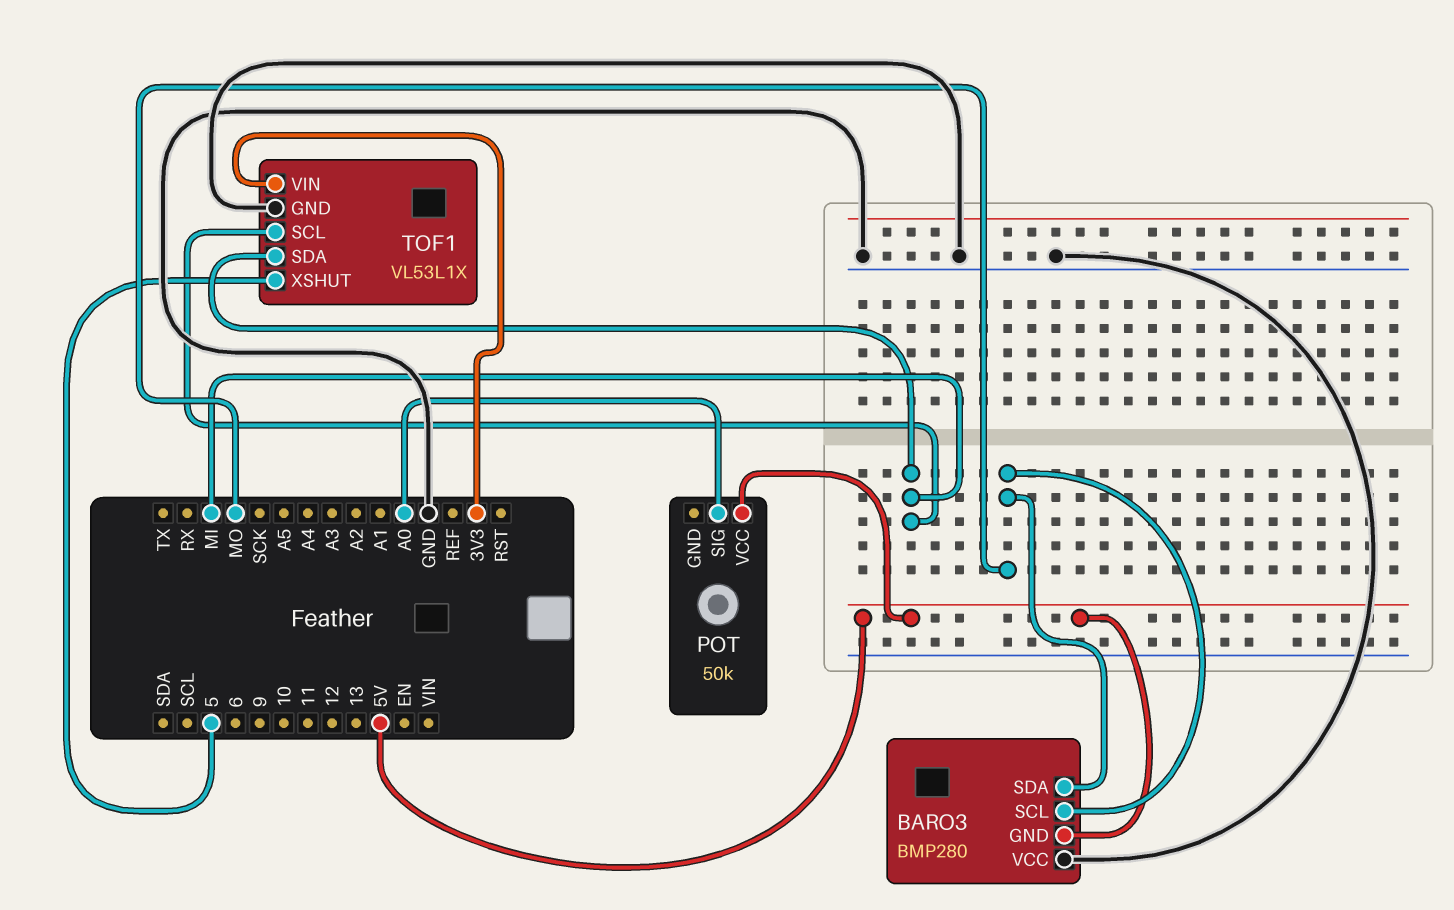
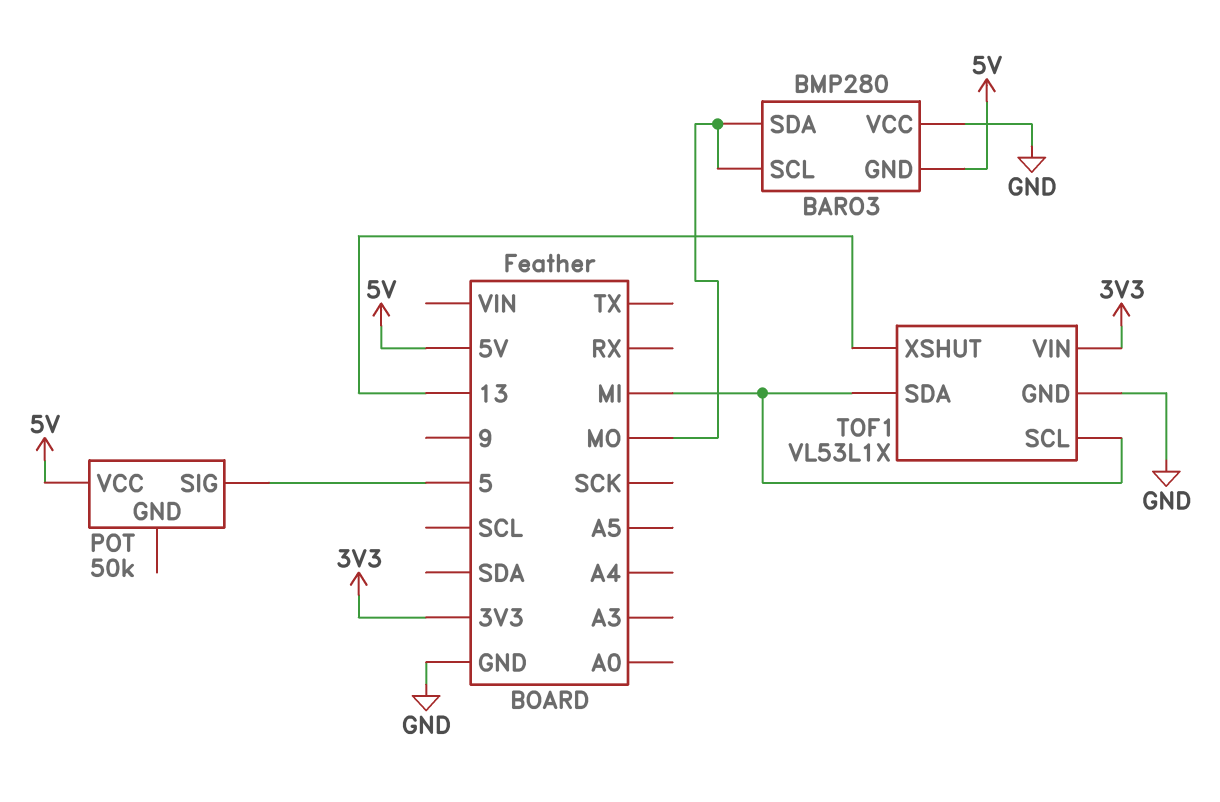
POT pin SIG: A0 -> 5
TOF1 pin XSHUT: 5 -> 13

